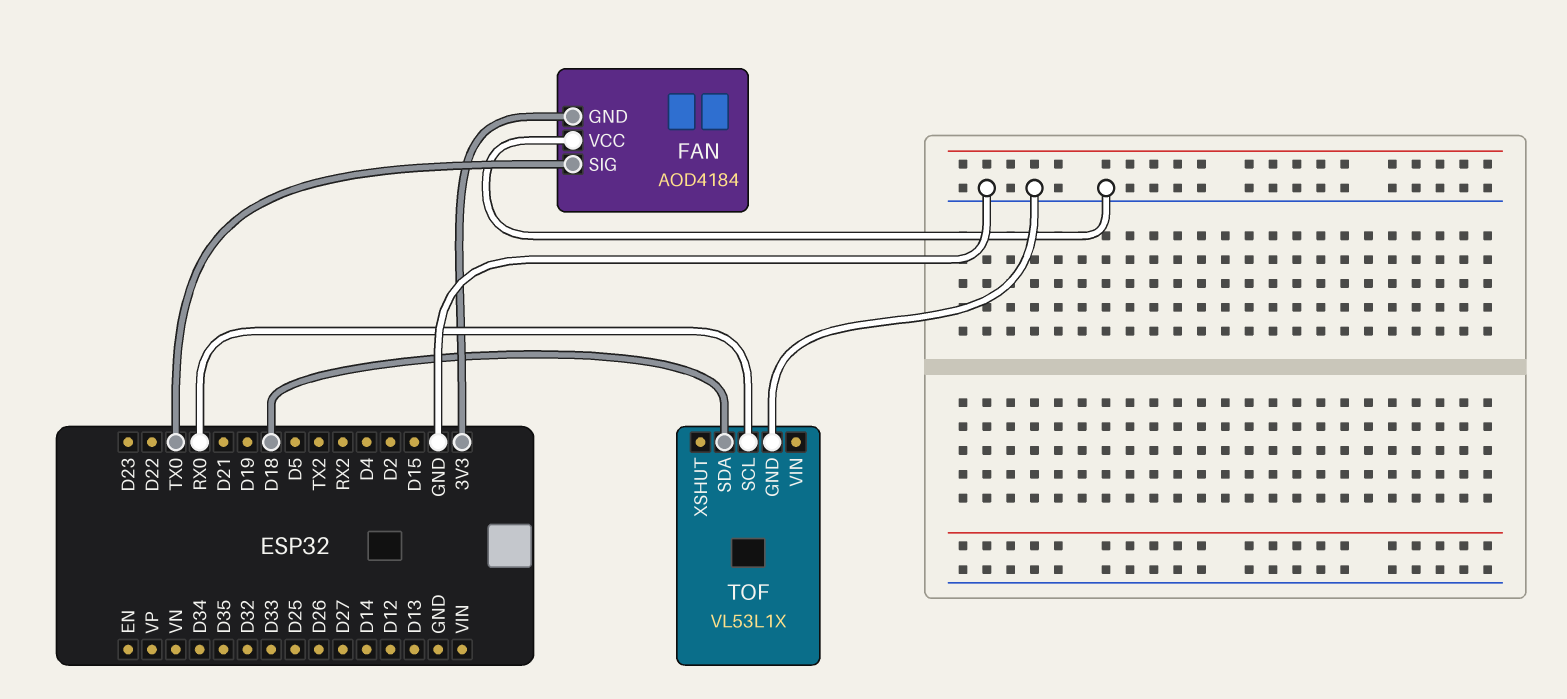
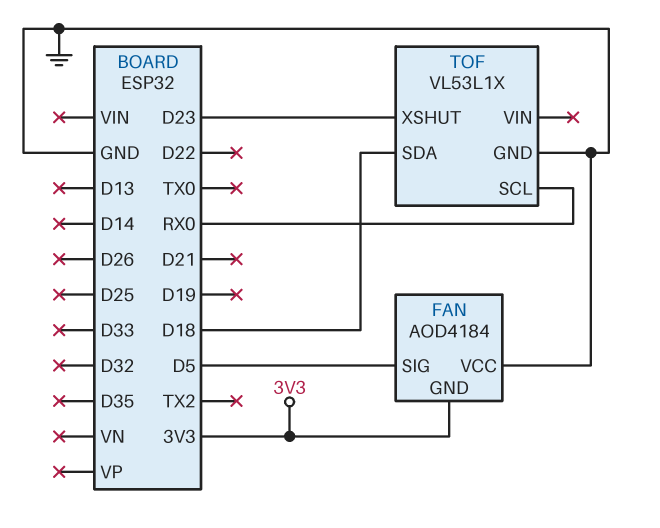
FAN pin SIG: TX0 -> D5
TOF pin XSHUT: none -> D23

